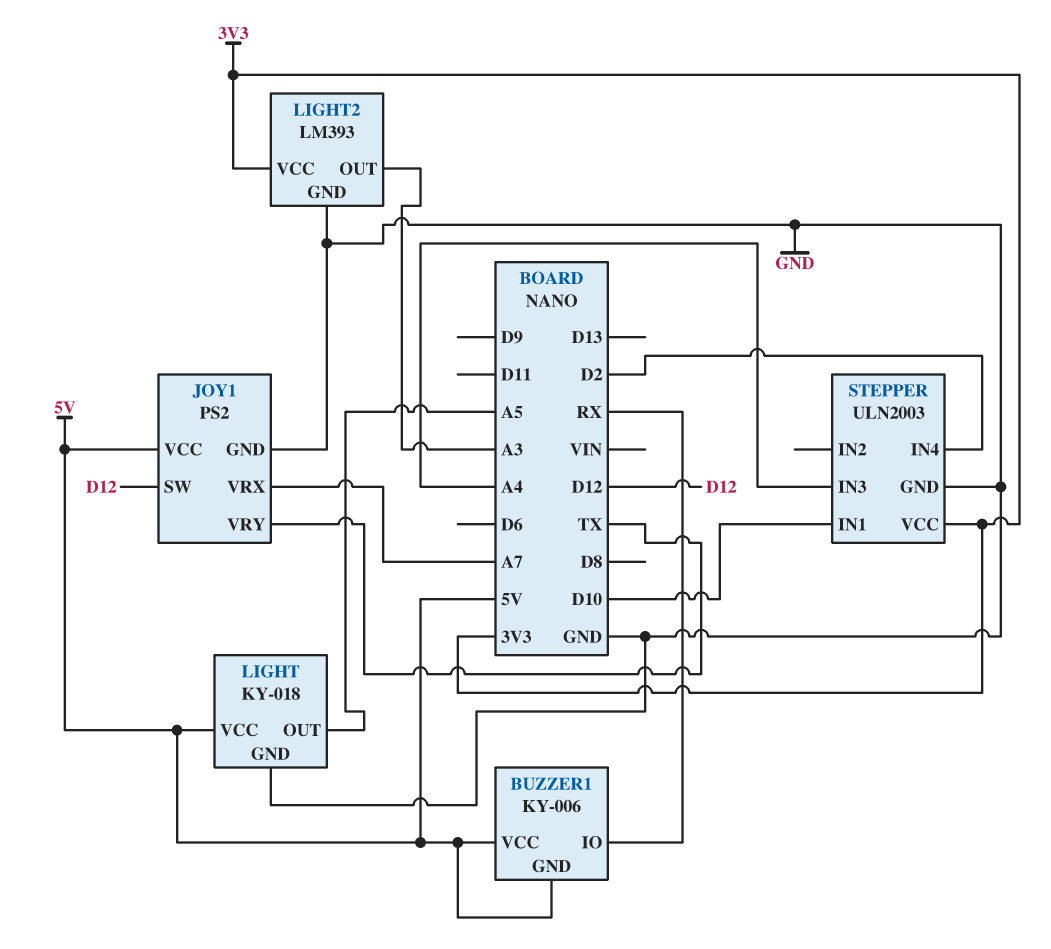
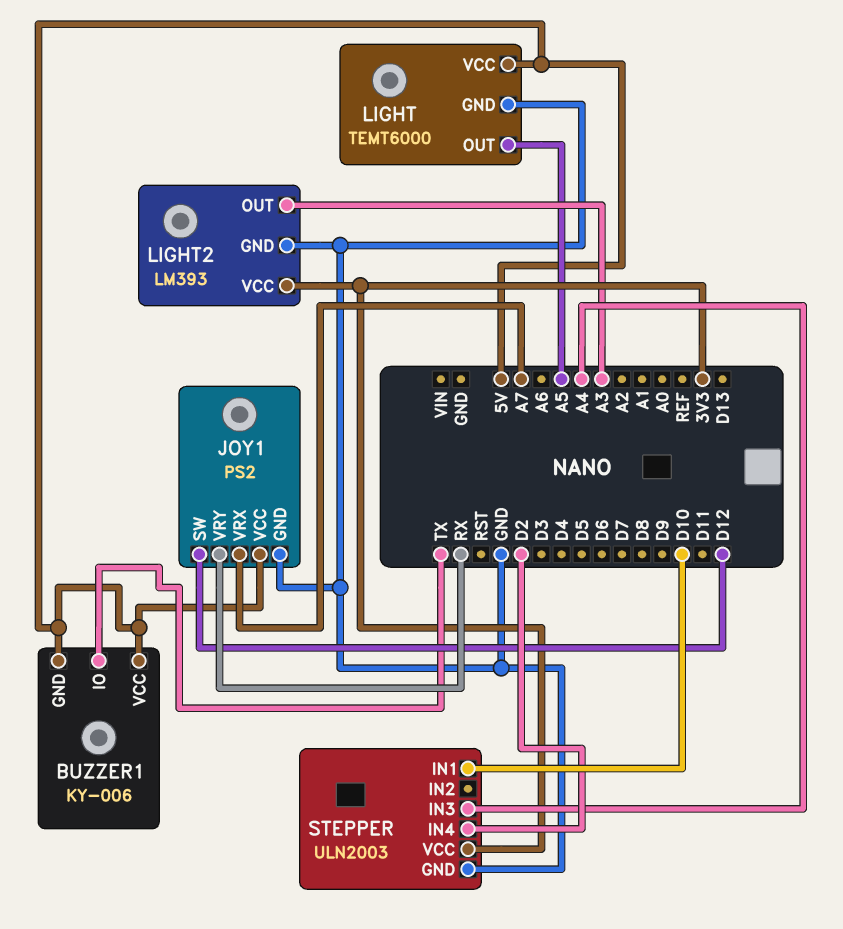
BUZZER1 pin IO: RX -> TX
JOY1 pin VRY: TX -> RX
LIGHT: KY-018 -> TEMT6000

